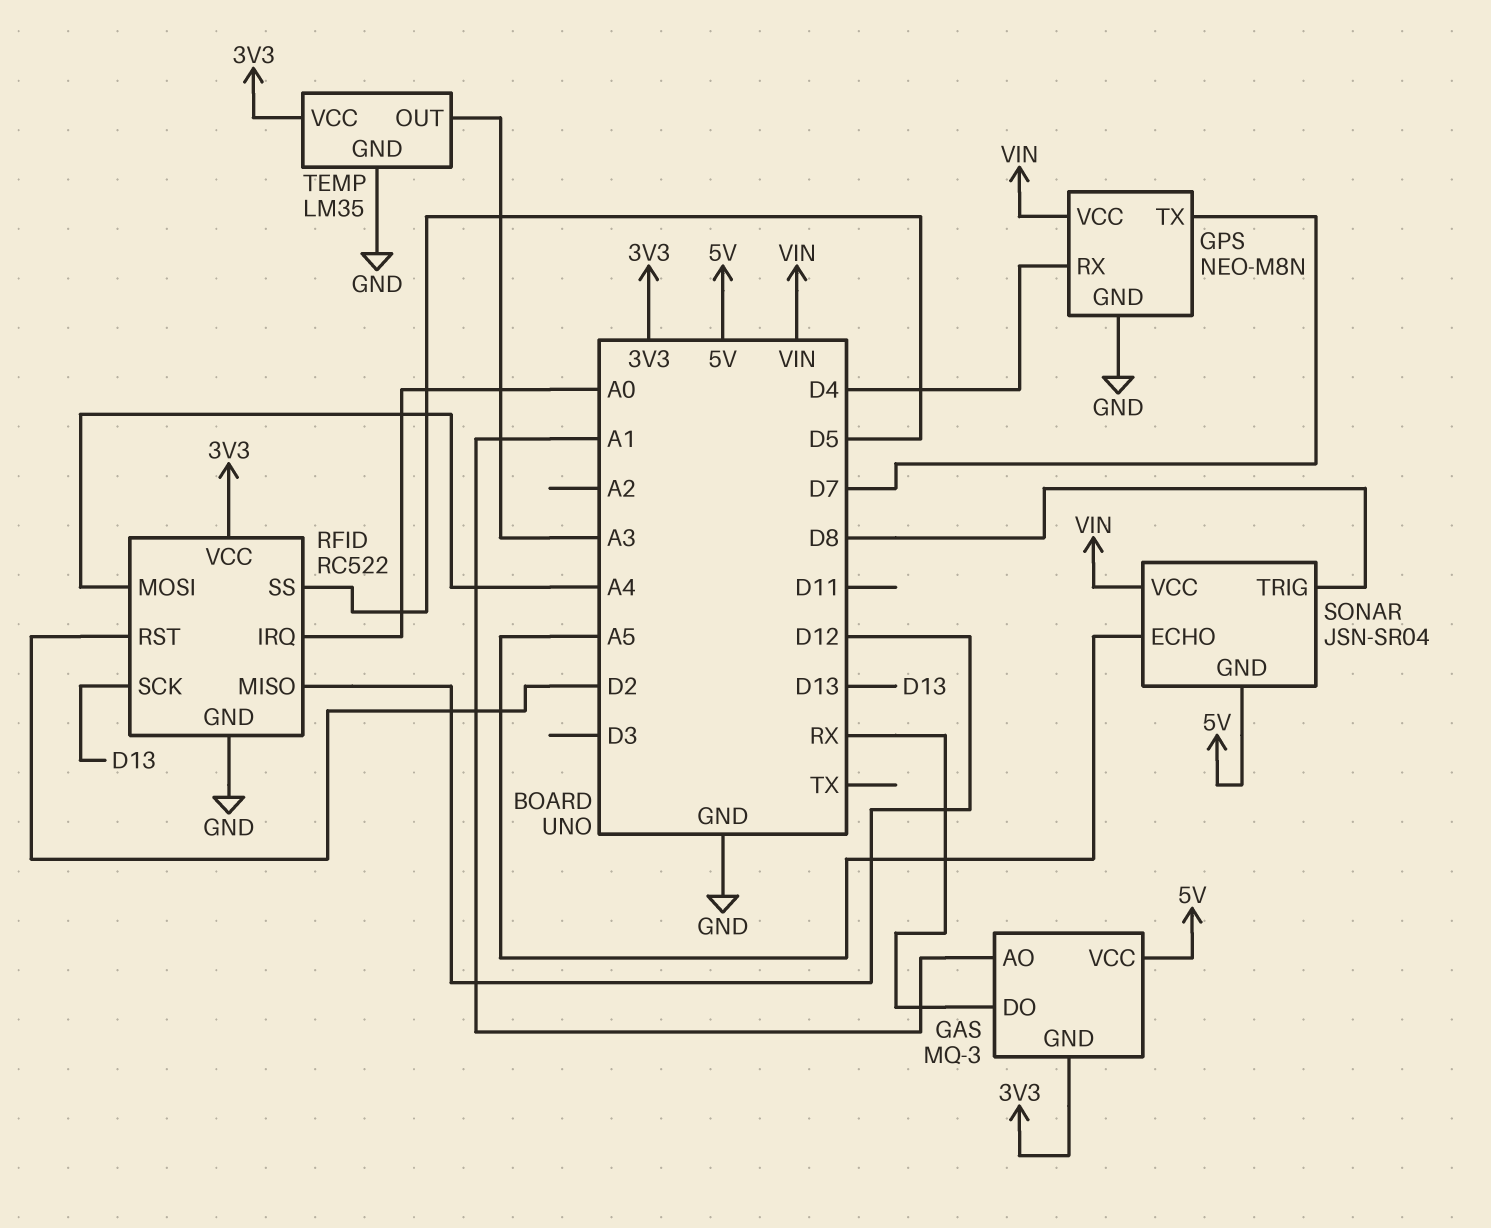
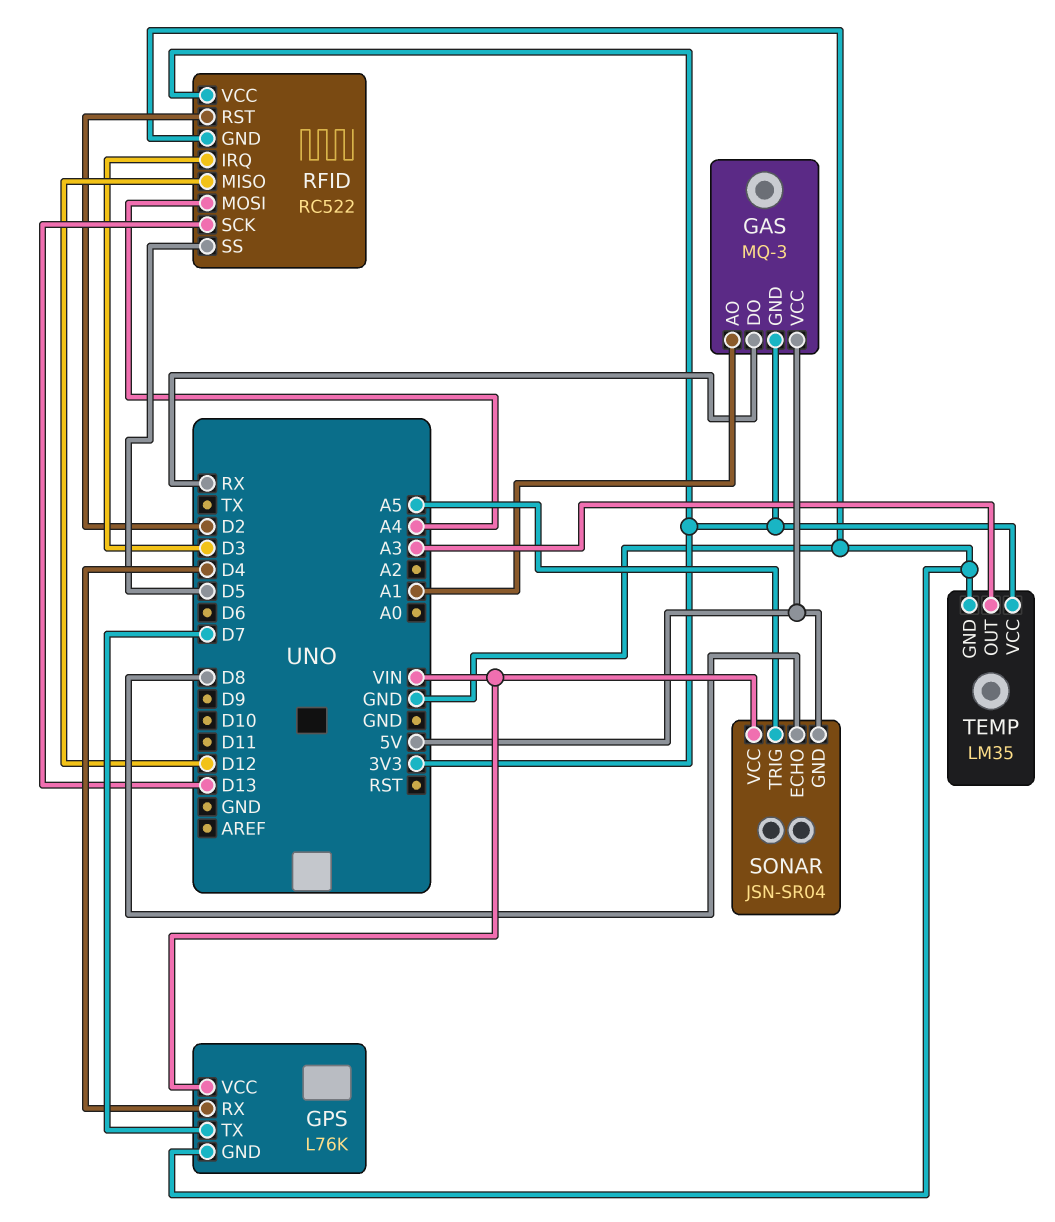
GPS: NEO-M8N -> L76K
RFID pin IRQ: A0 -> D3
SONAR pin ECHO: A5 -> D8
SONAR pin TRIG: D8 -> A5

